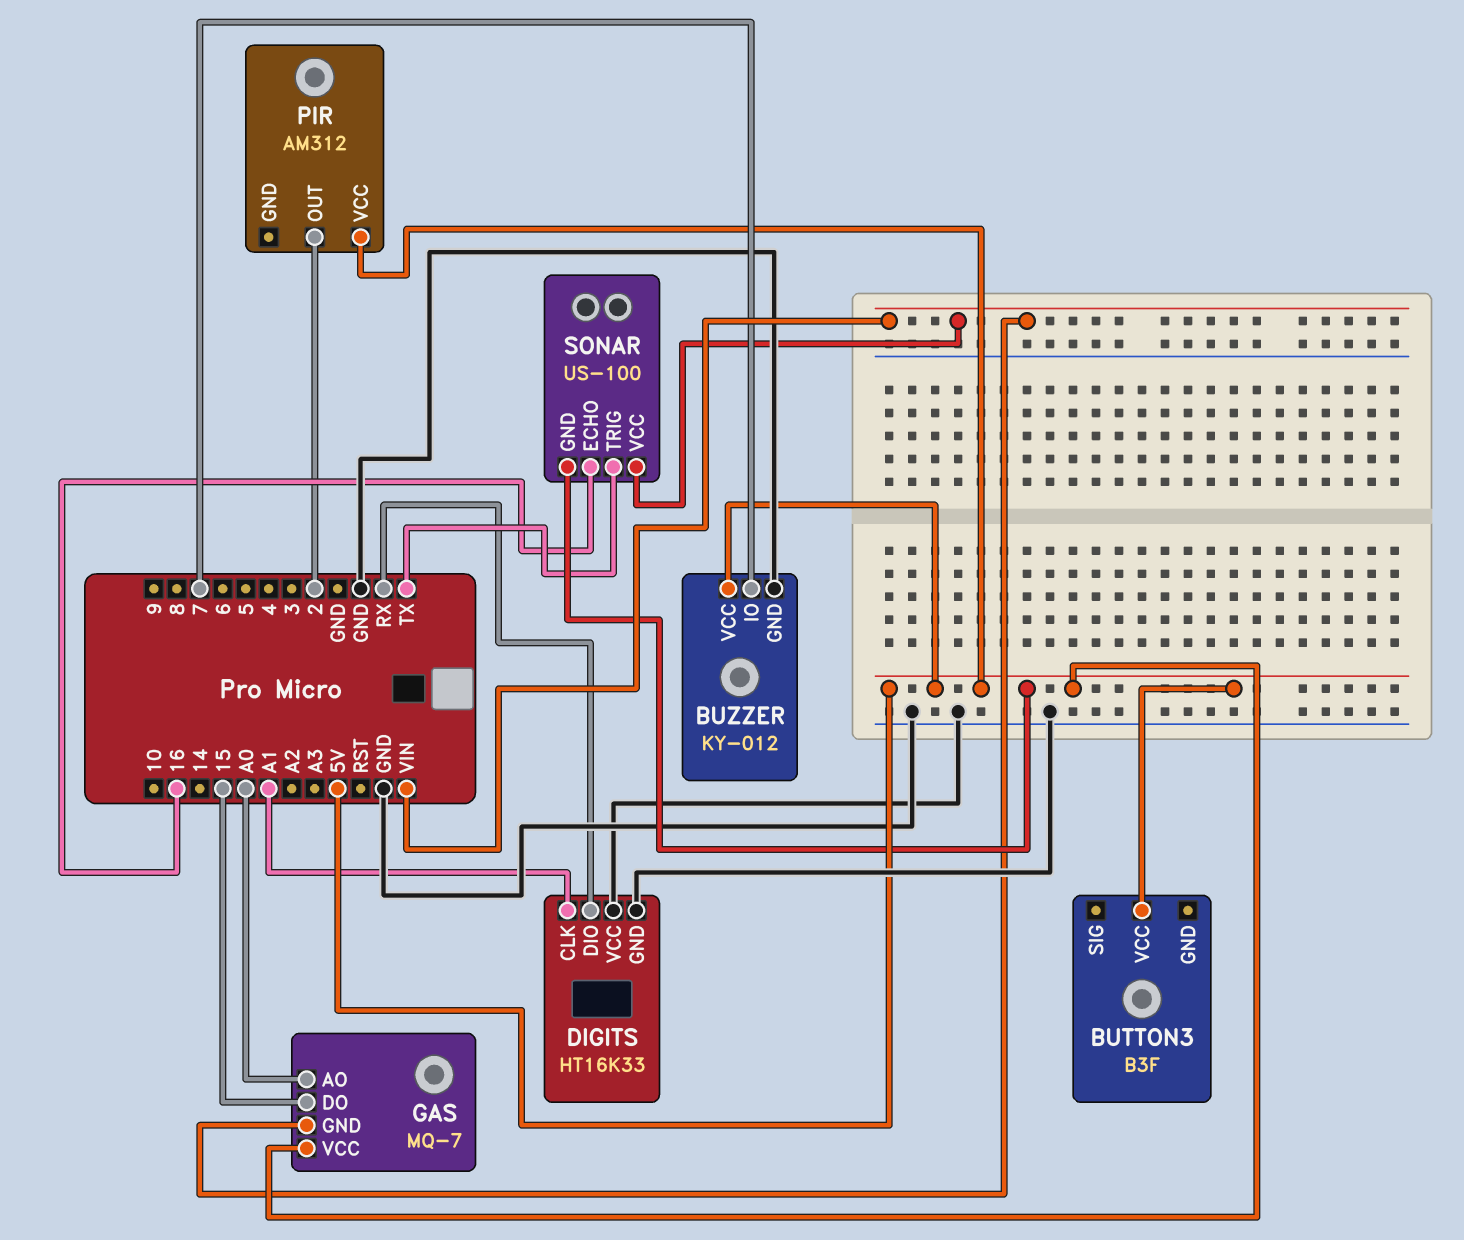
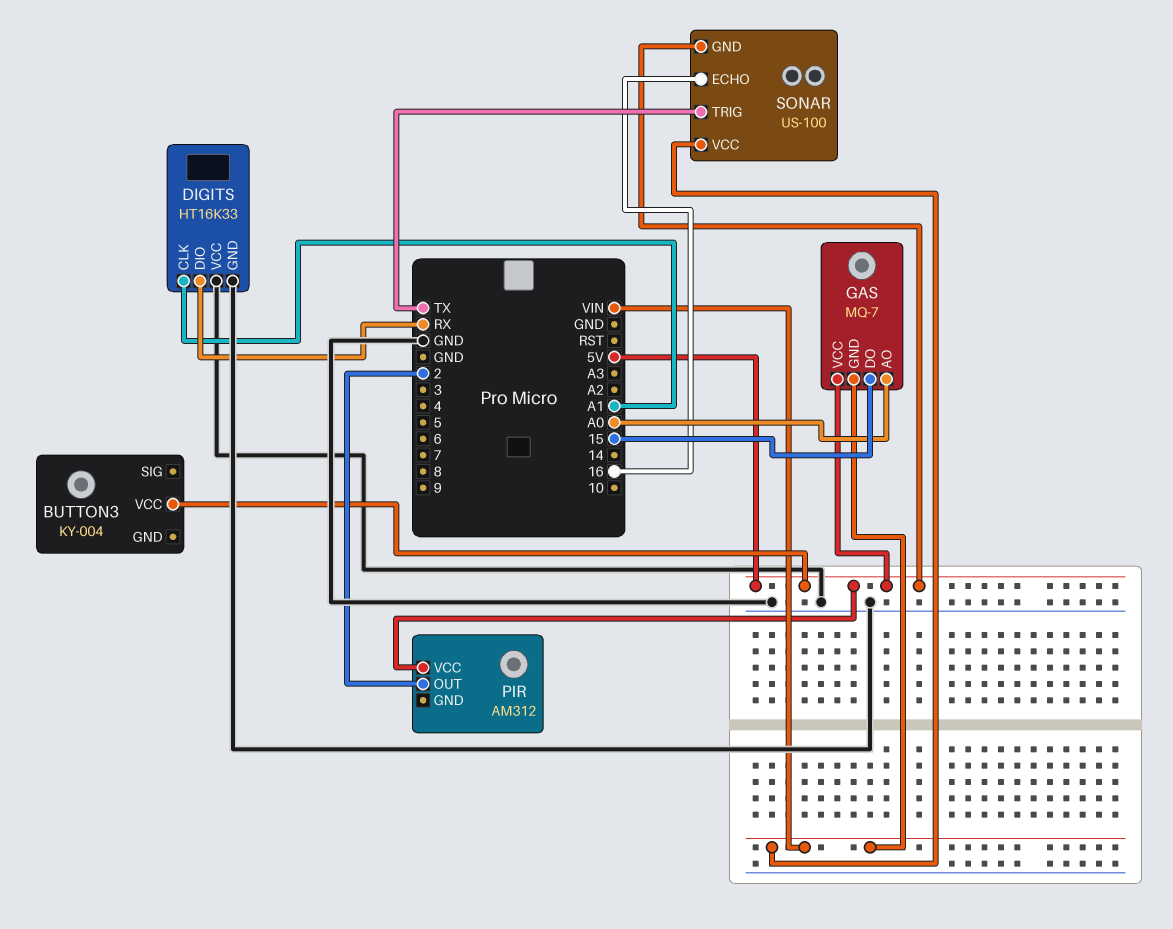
BUTTON3: B3F -> KY-004
BUZZER: KY-012 -> none
BUZZER pin GND: GND -> none
BUZZER pin IO: 7 -> none
BUZZER pin VCC: 5V -> none

